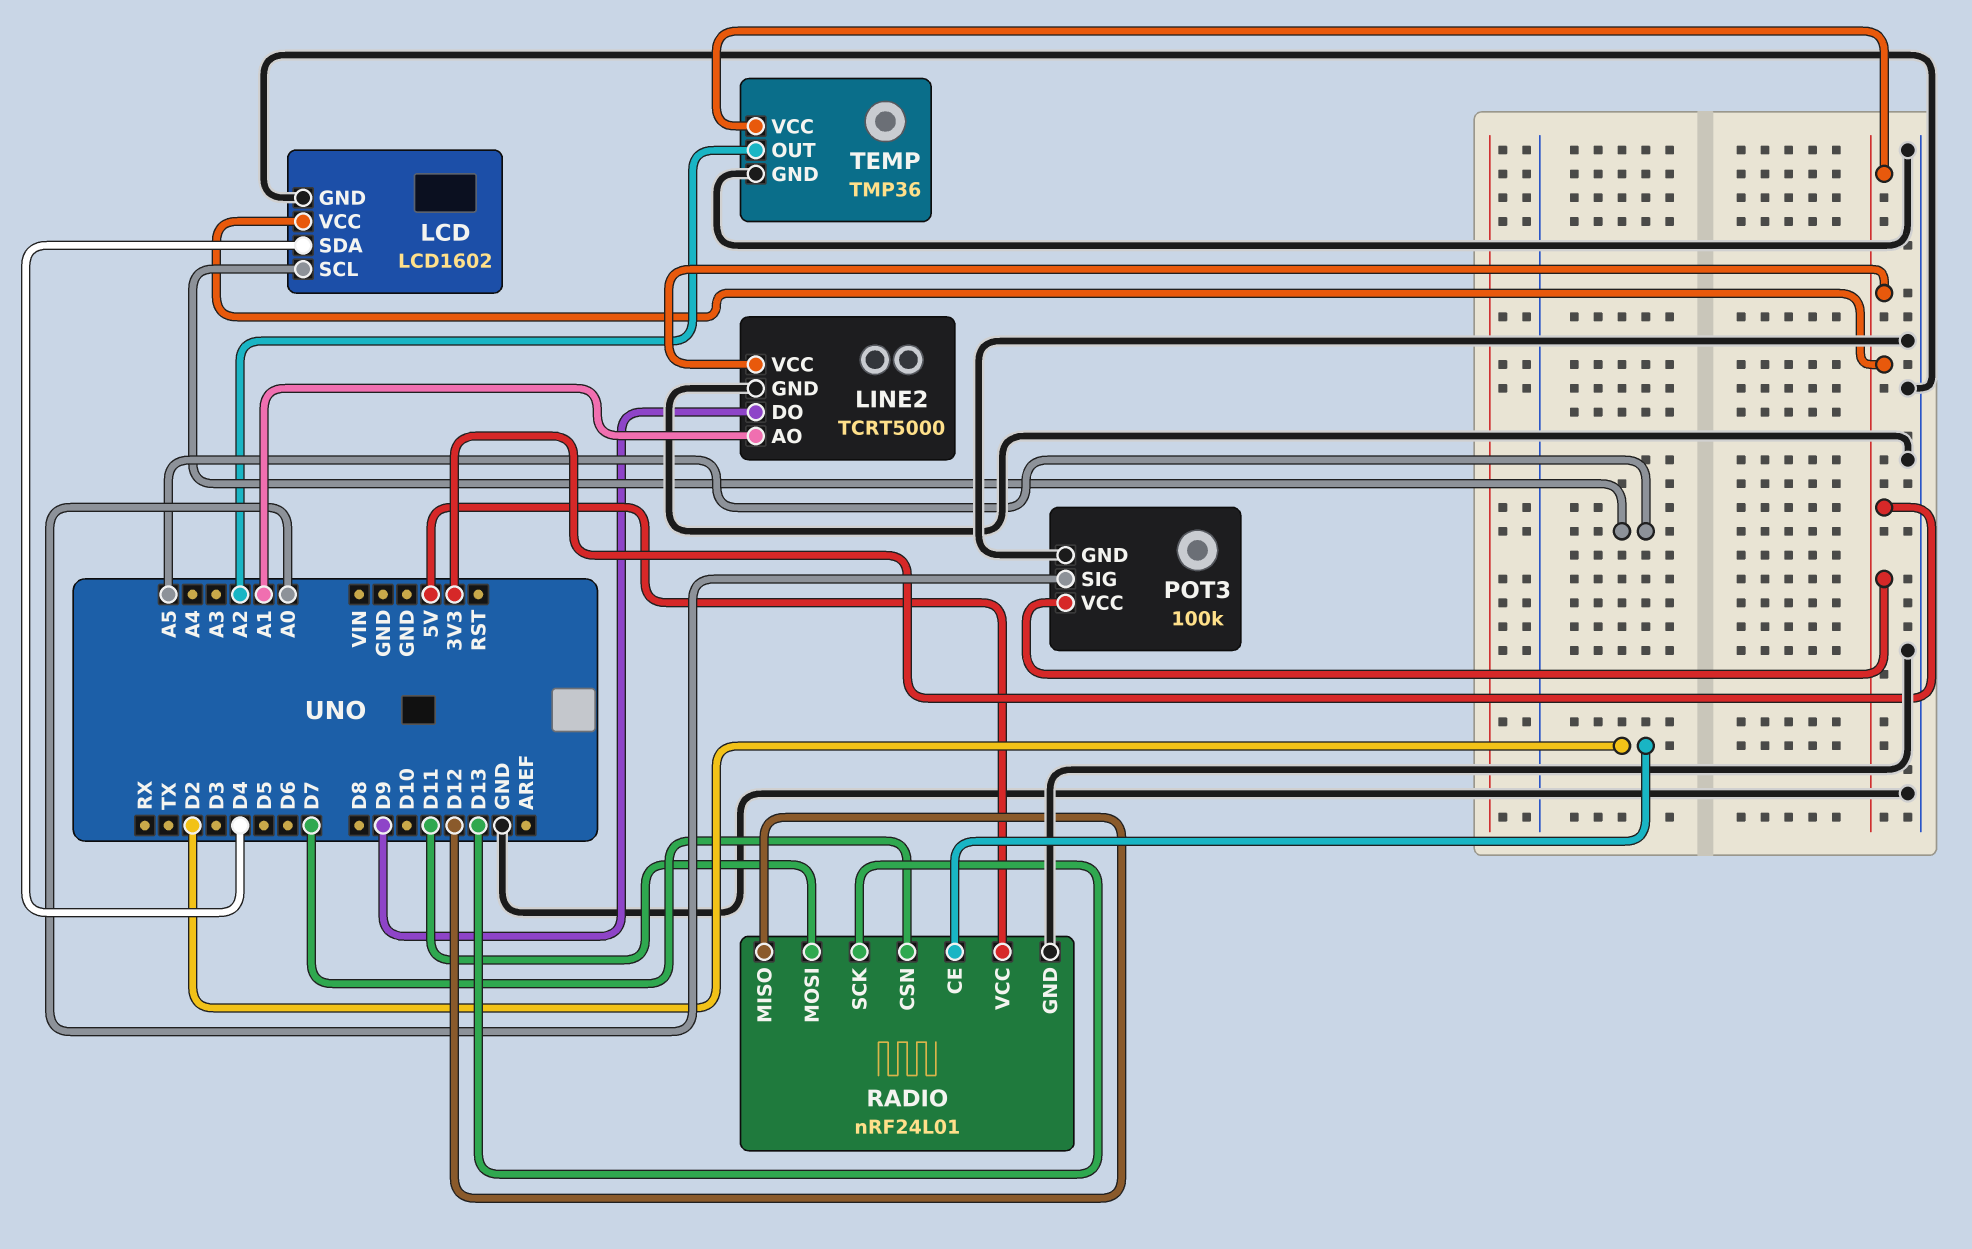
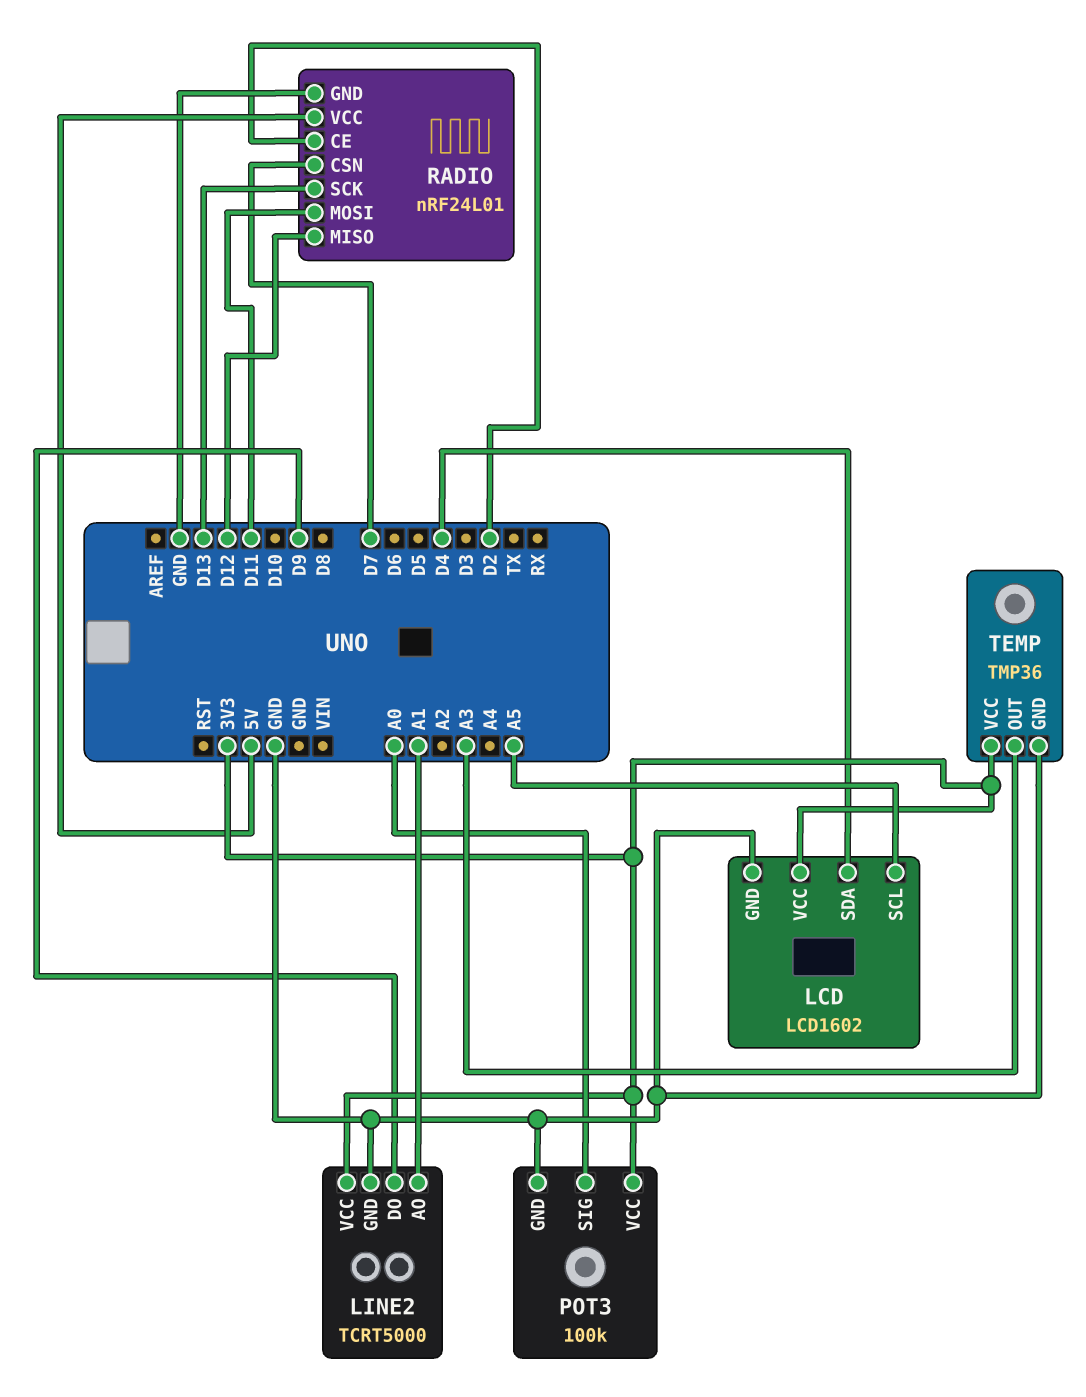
TEMP pin OUT: A2 -> A3

